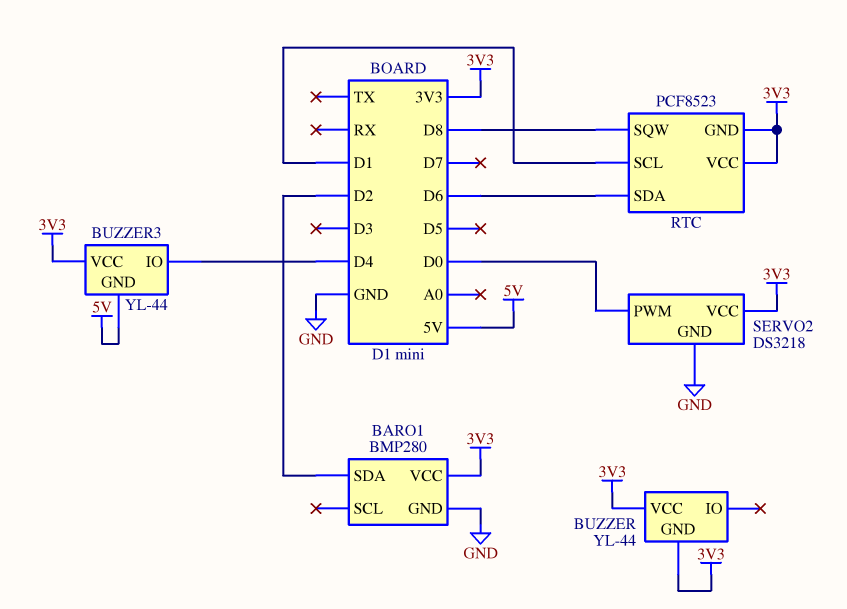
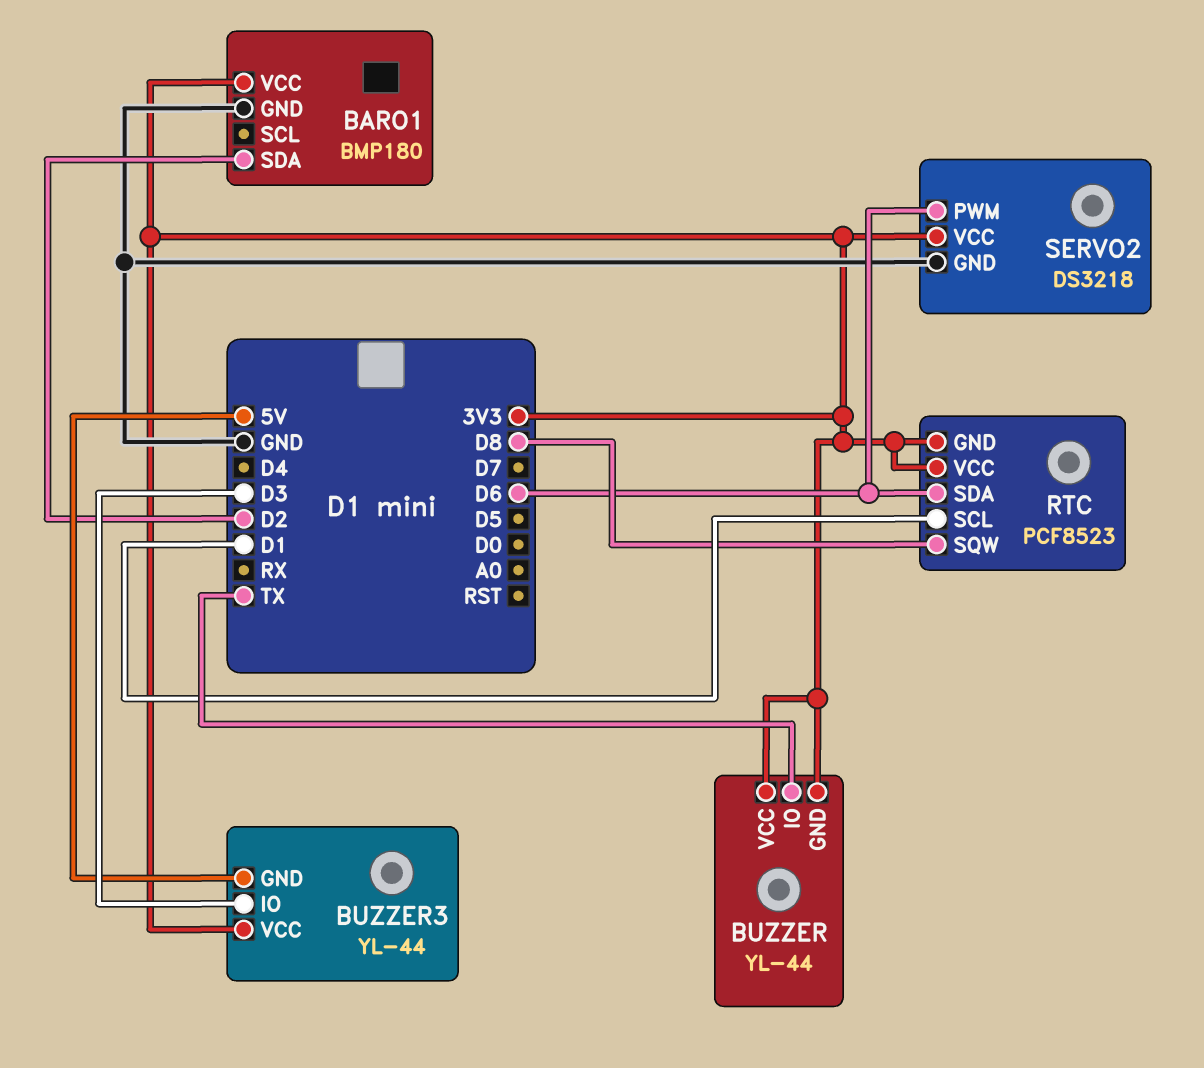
BARO1: BMP280 -> BMP180
BUZZER pin IO: none -> TX
BUZZER3 pin IO: D4 -> D3
SERVO2 pin PWM: D0 -> D6

